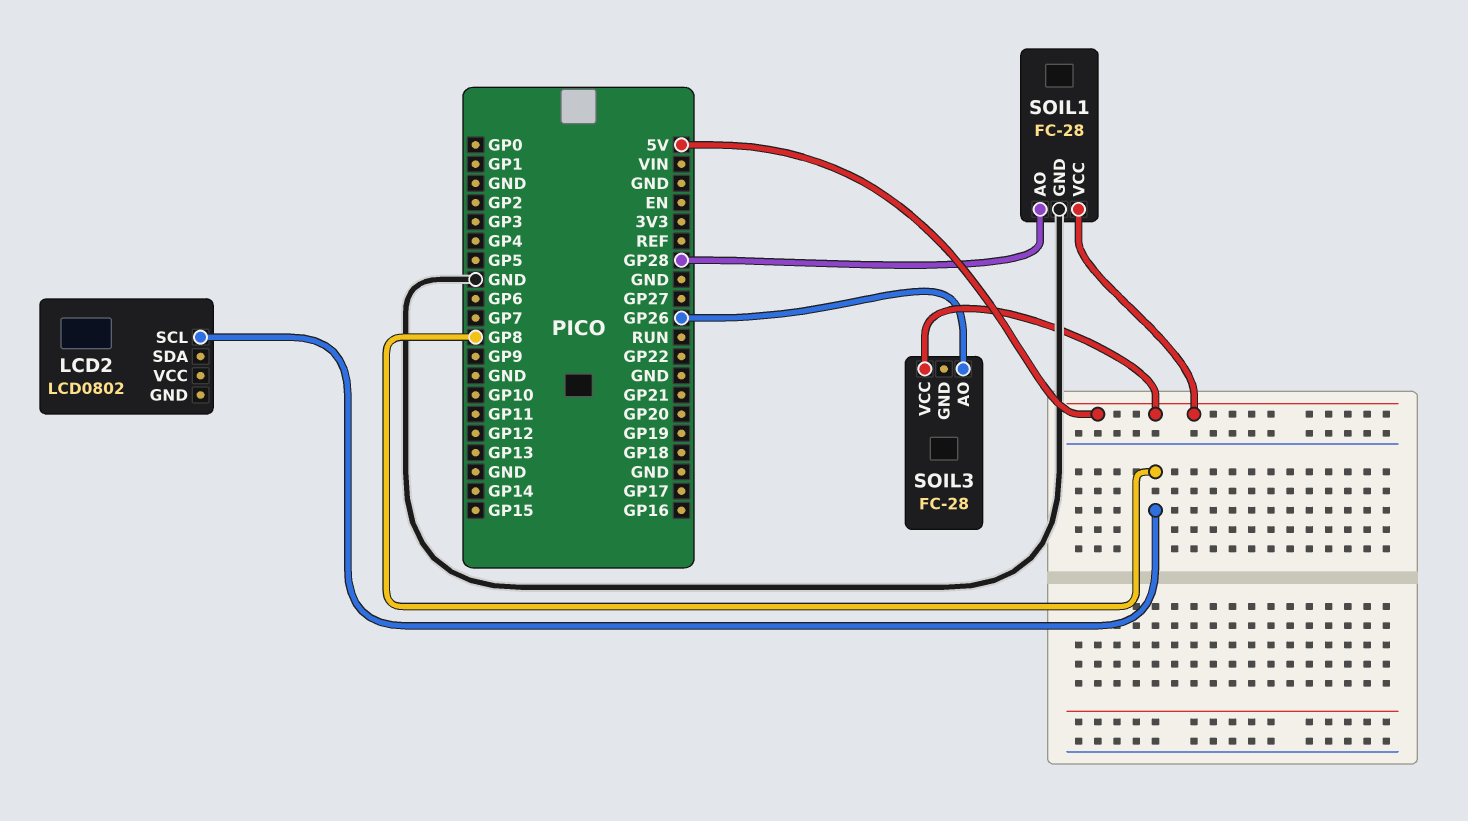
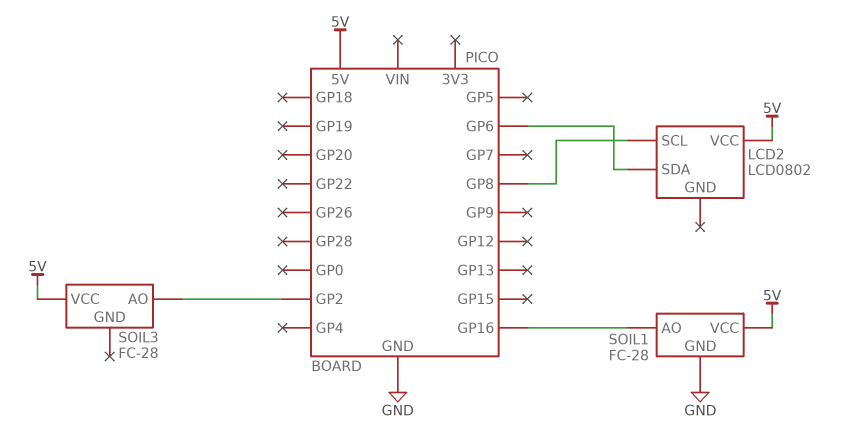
LCD2 pin SDA: none -> GP6
LCD2 pin VCC: none -> 5V
SOIL1 pin AO: GP28 -> GP16
SOIL3 pin AO: GP26 -> GP2

